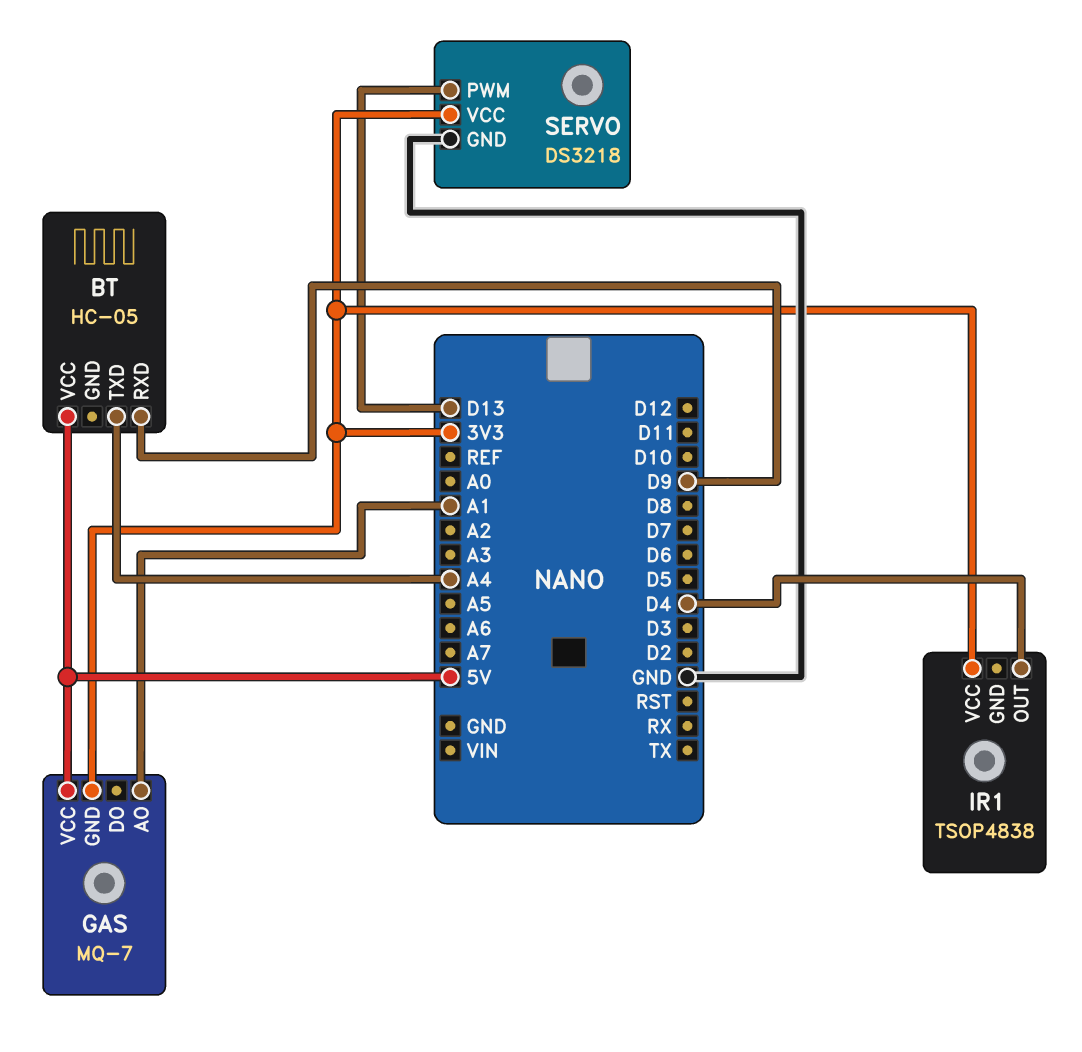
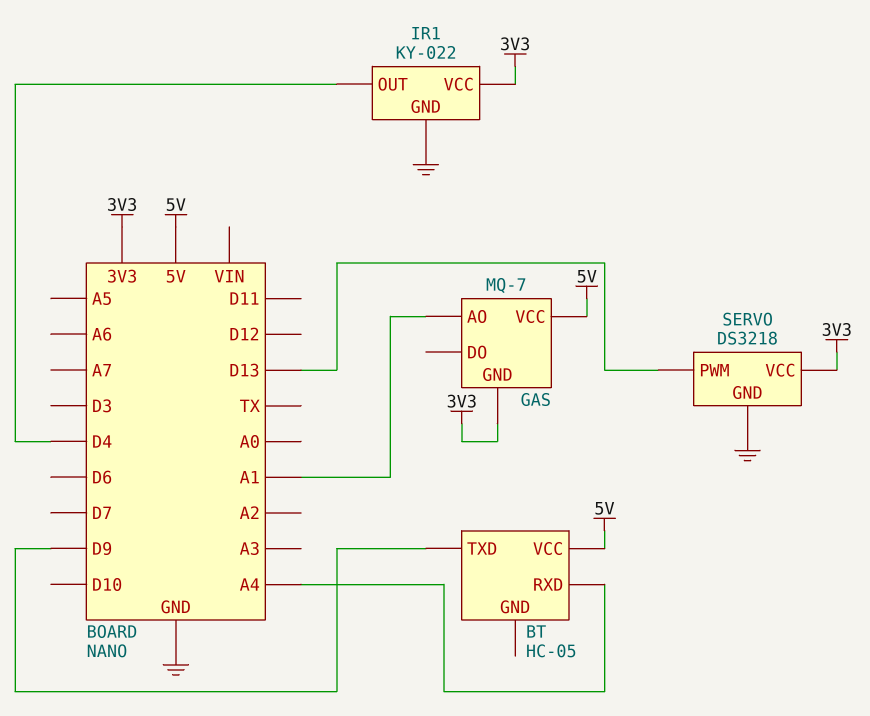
BT pin RXD: D9 -> A4
BT pin TXD: A4 -> D9
IR1: TSOP4838 -> KY-022
IR1 pin GND: none -> GND

